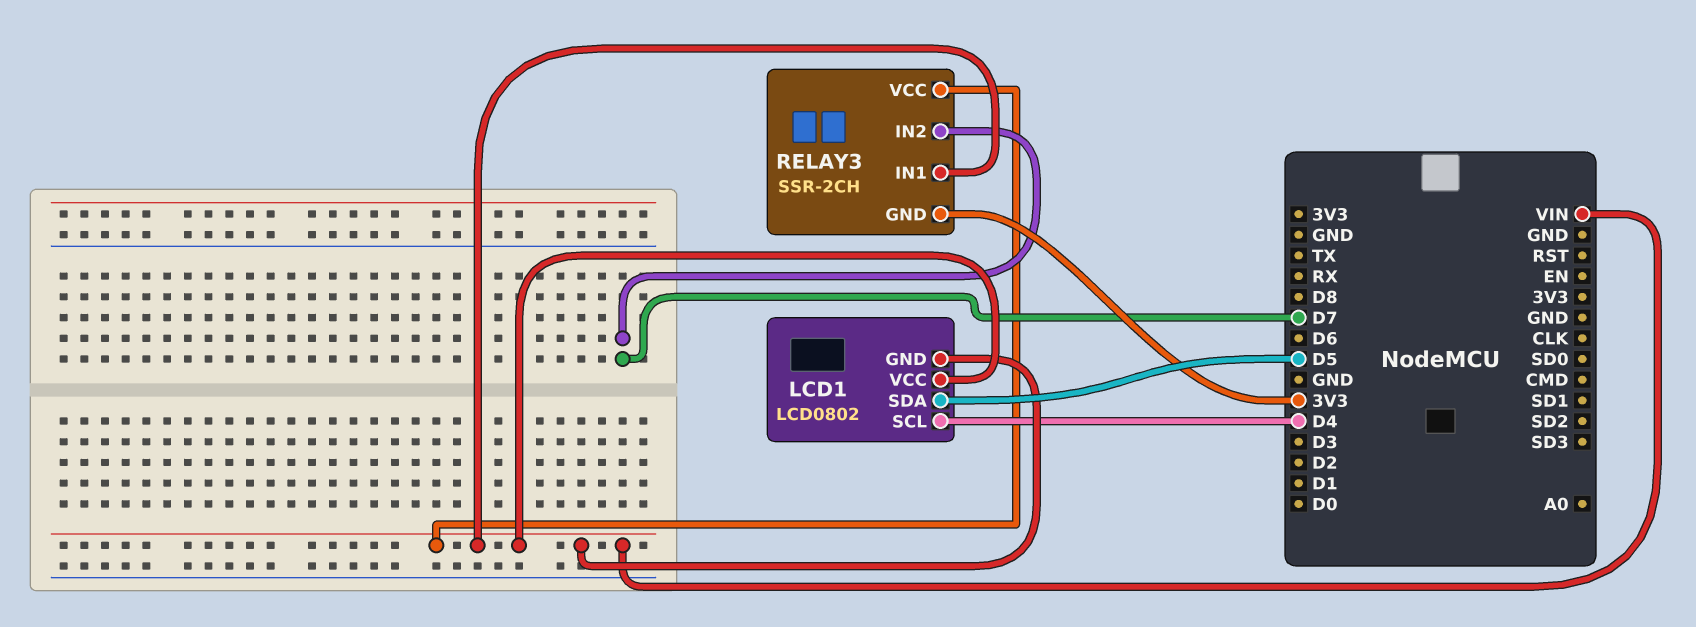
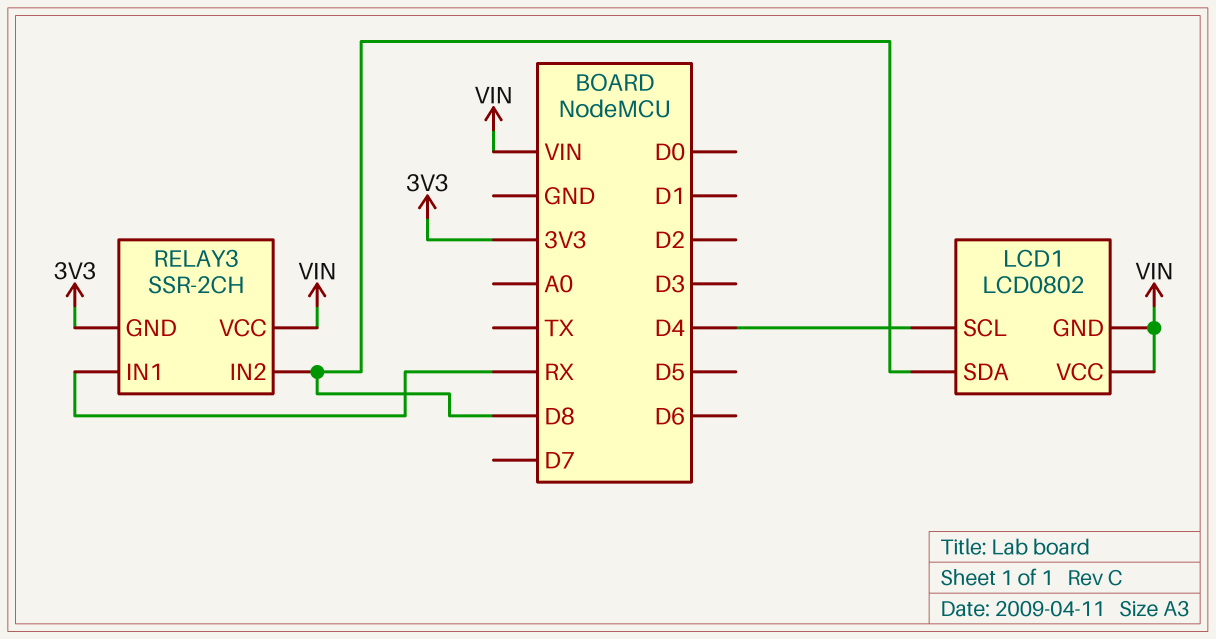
LCD1 pin SDA: D5 -> D8
RELAY3 pin IN1: VIN -> RX
RELAY3 pin IN2: D7 -> D8

